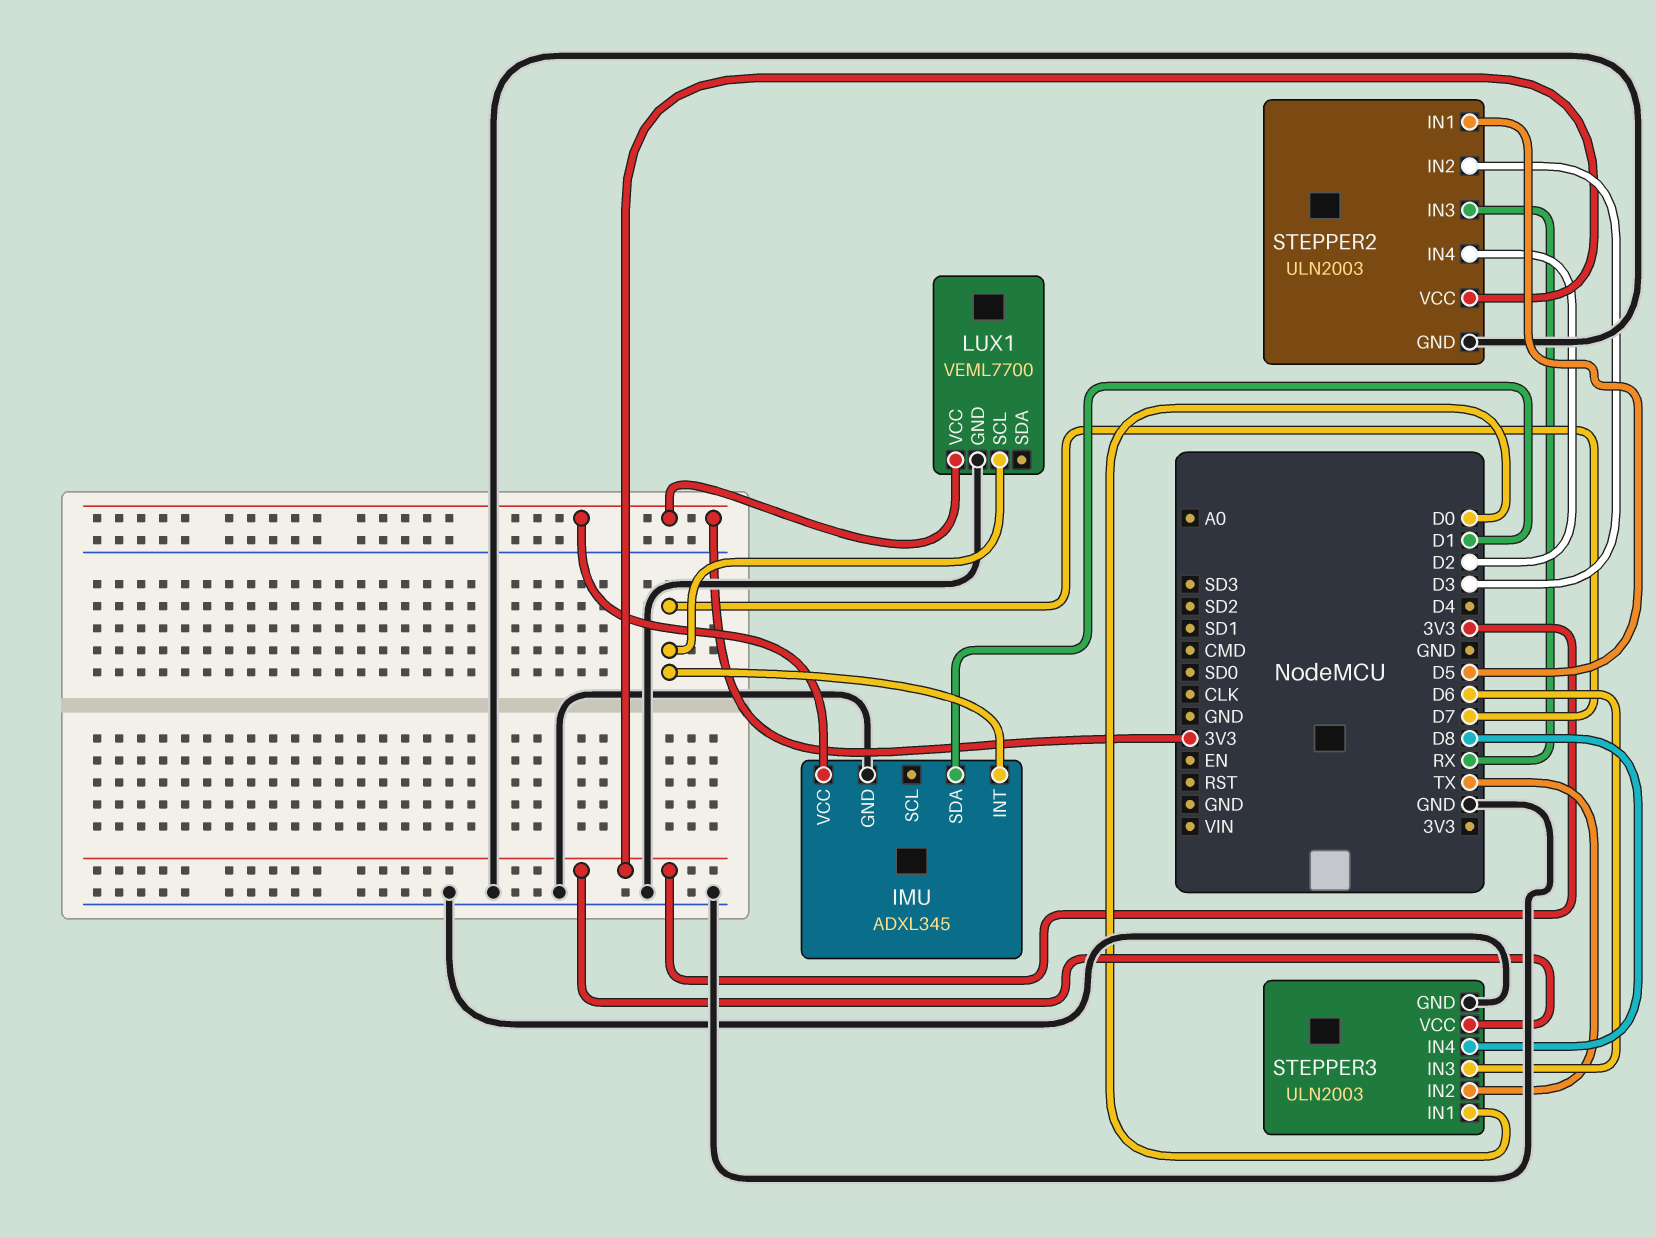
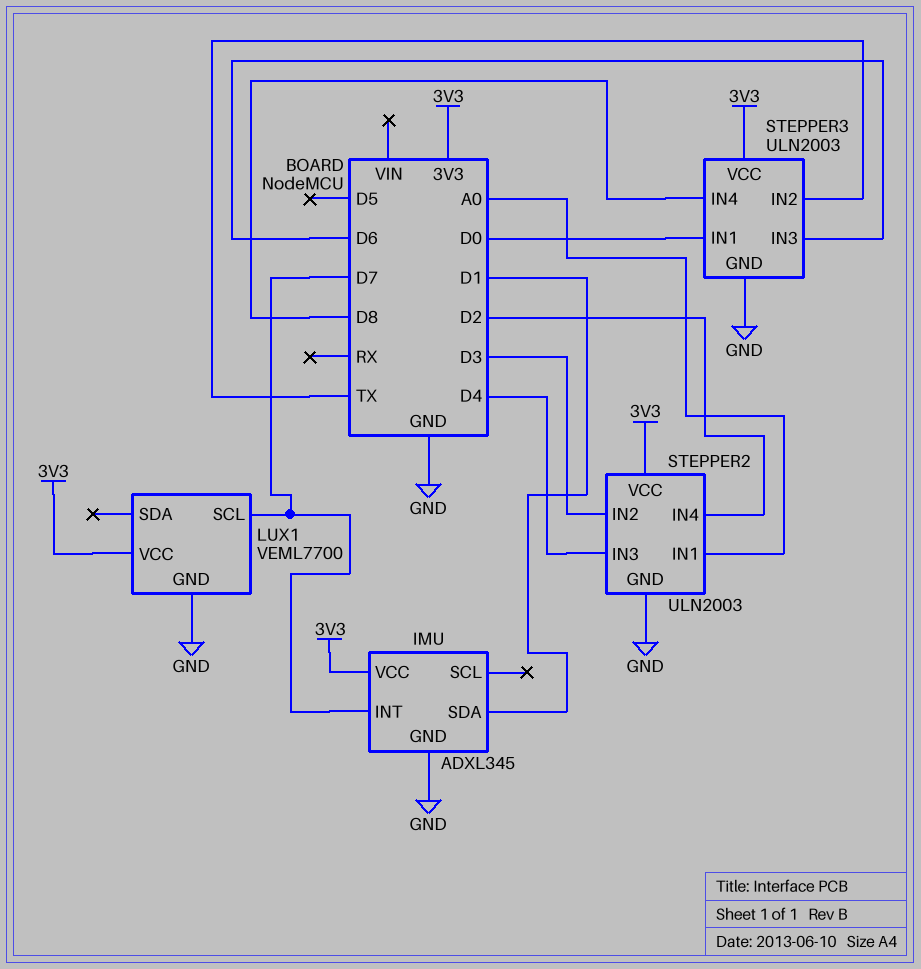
STEPPER2 pin IN1: D5 -> A0
STEPPER2 pin IN3: RX -> D4

